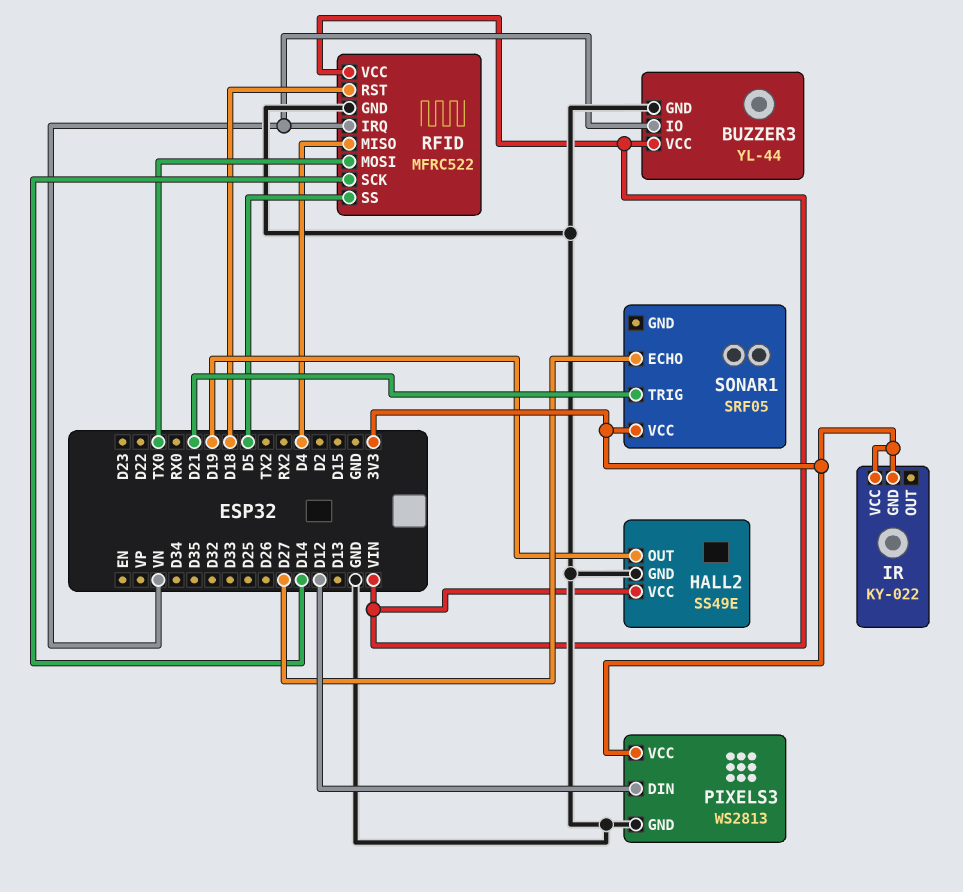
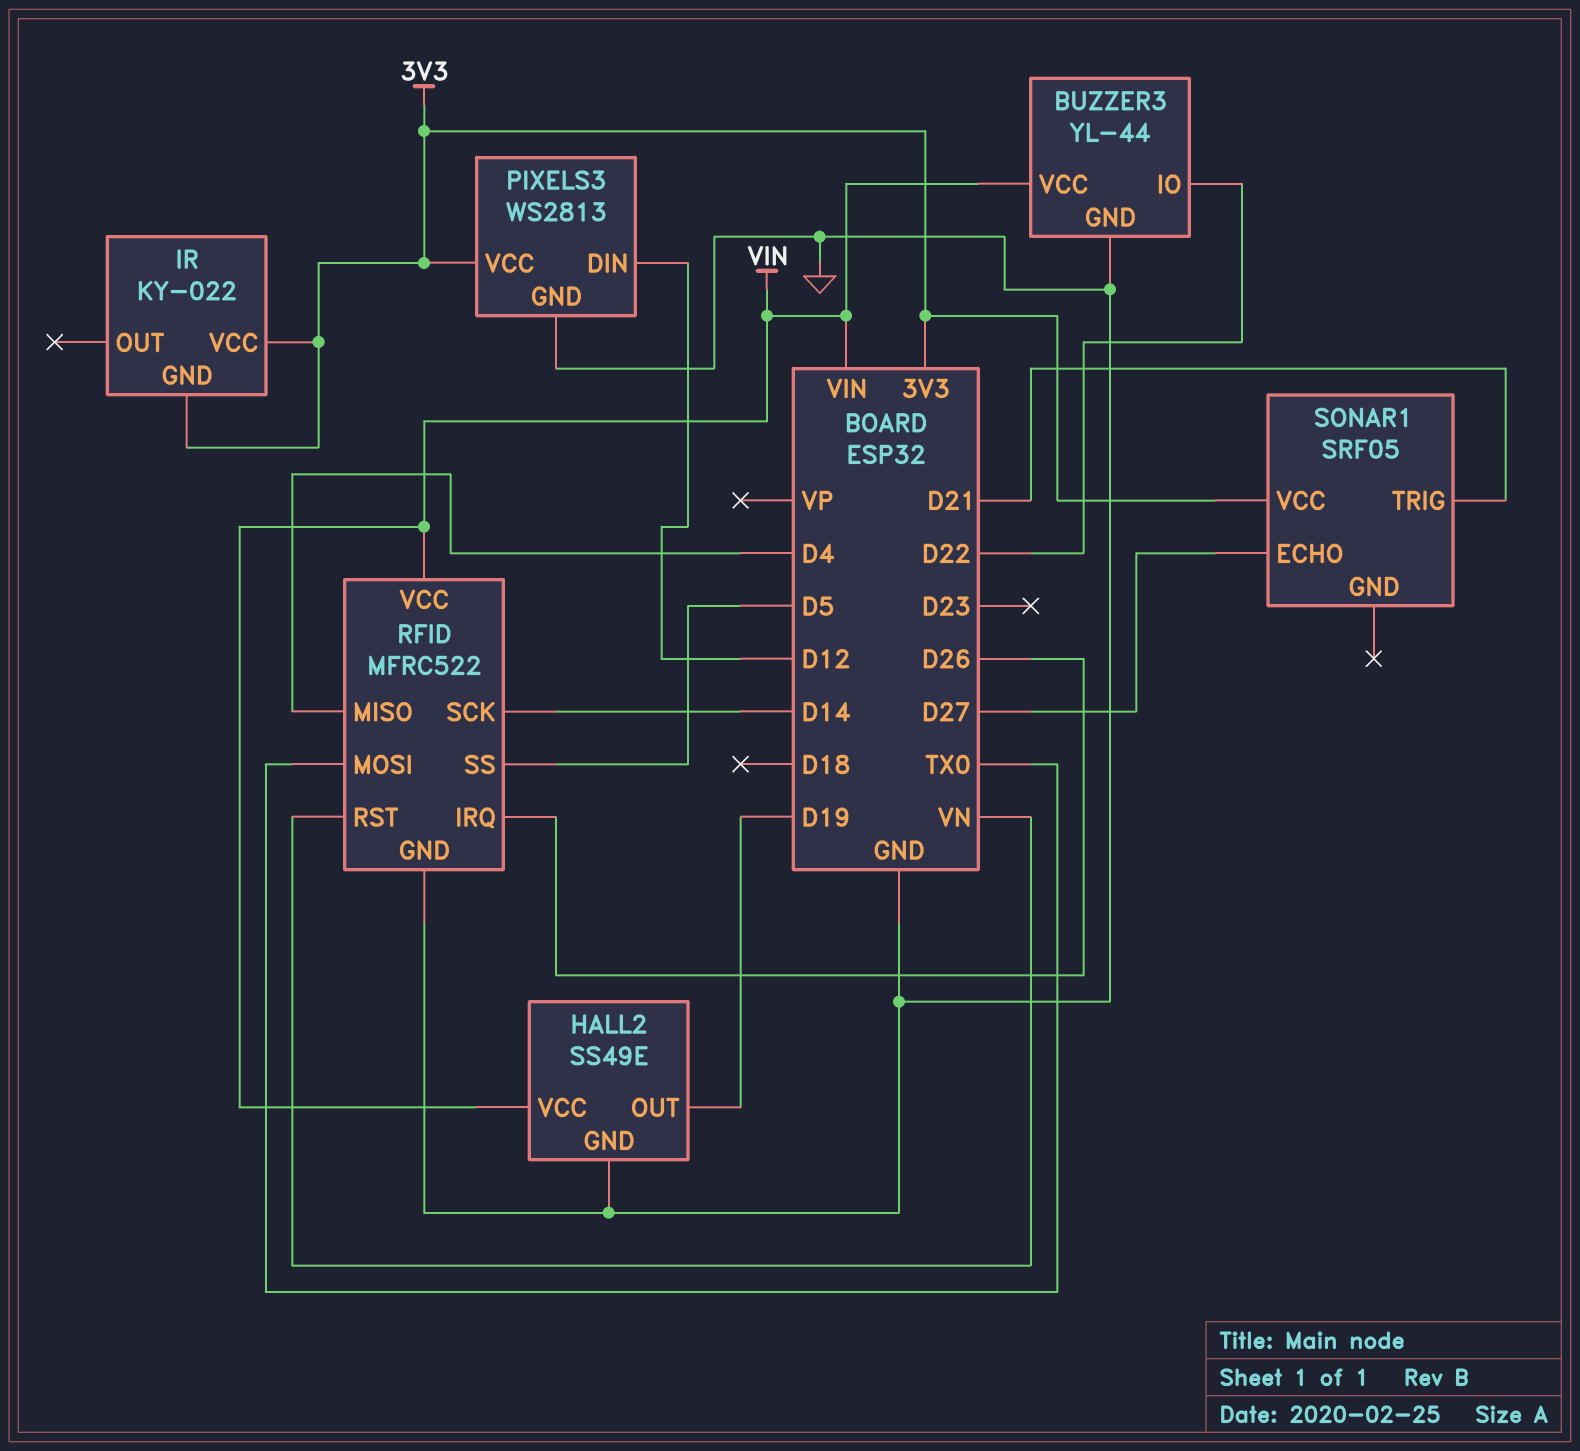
BUZZER3 pin IO: VN -> D22
RFID pin IRQ: VN -> D26
RFID pin RST: D18 -> VN

